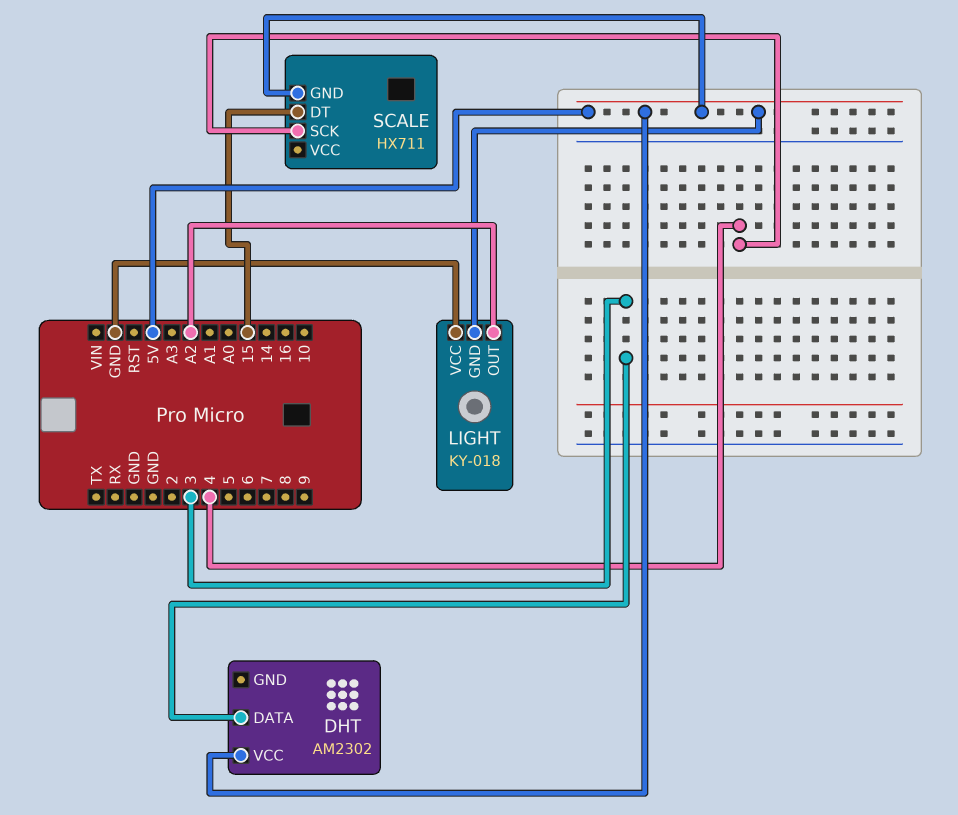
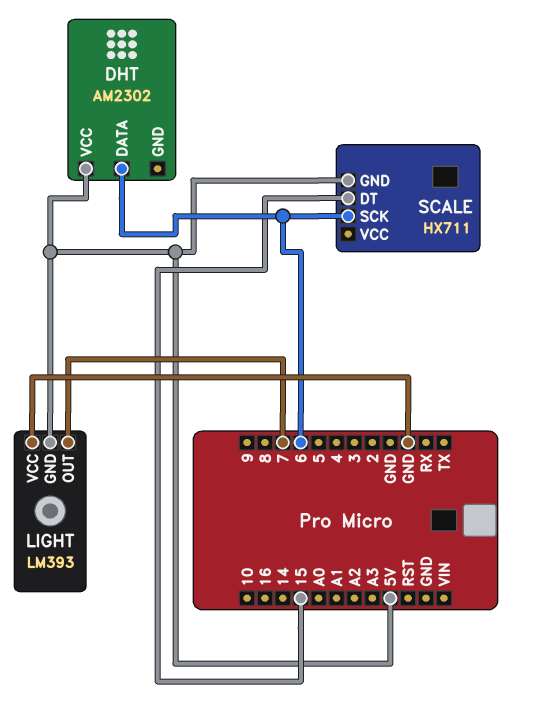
DHT pin DATA: 3 -> 6
LIGHT: KY-018 -> LM393
LIGHT pin OUT: A2 -> 7
SCALE pin SCK: 4 -> 6

